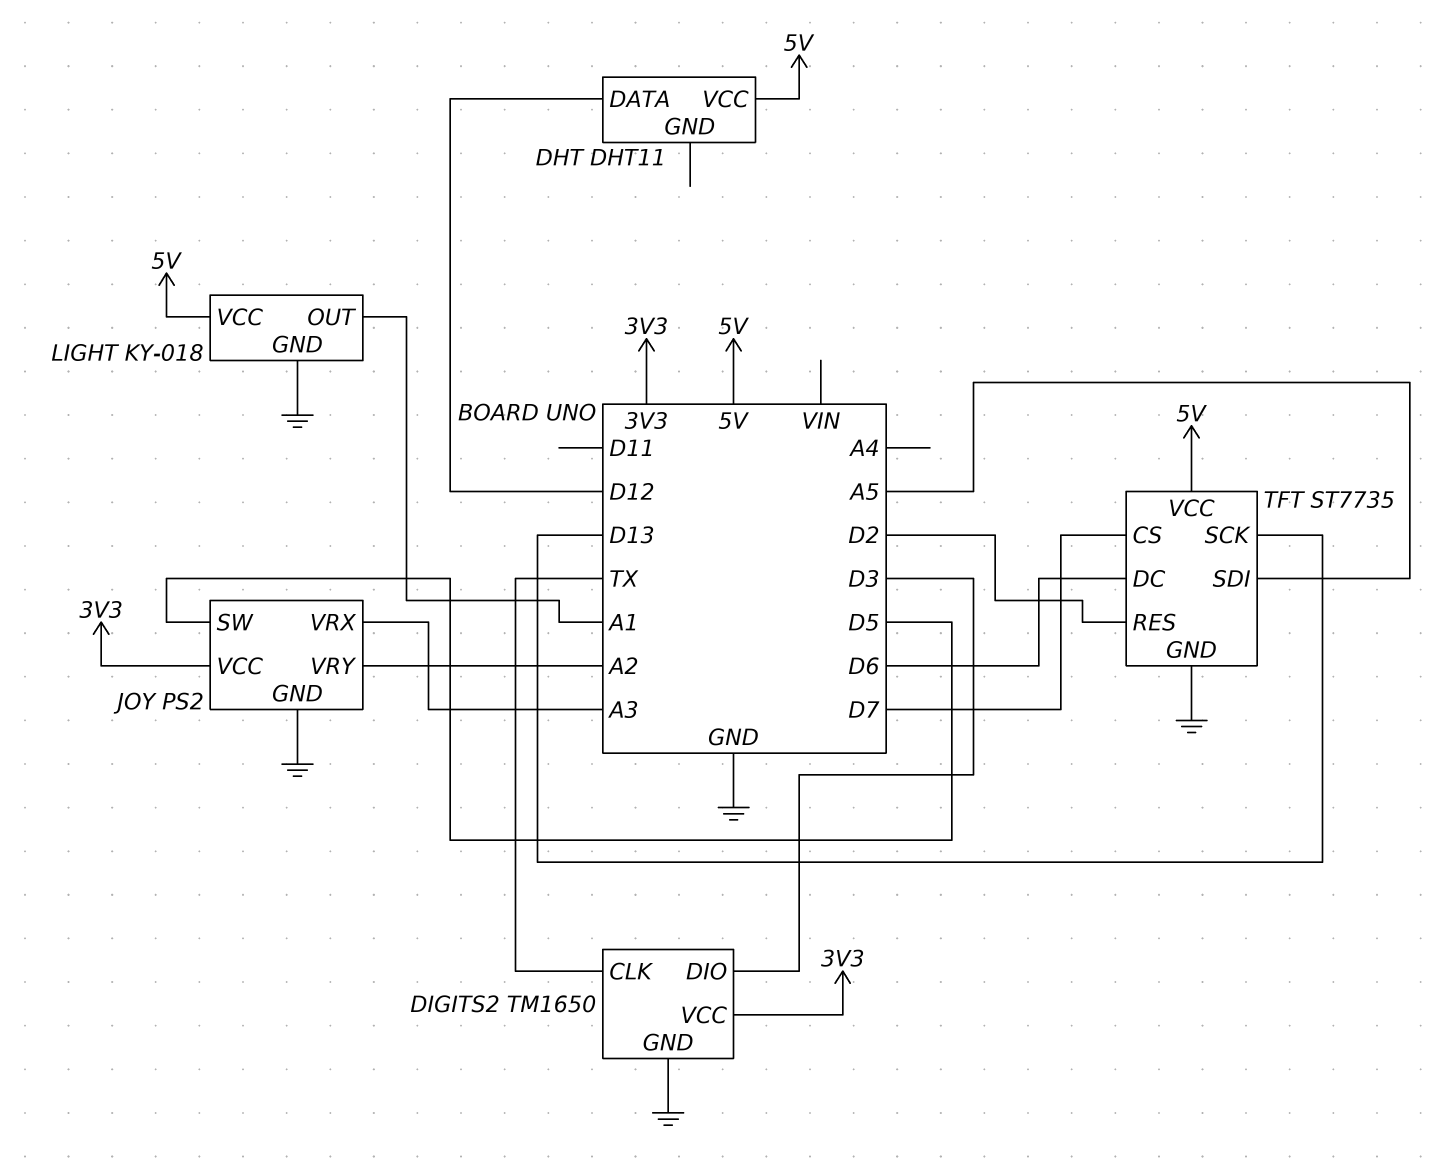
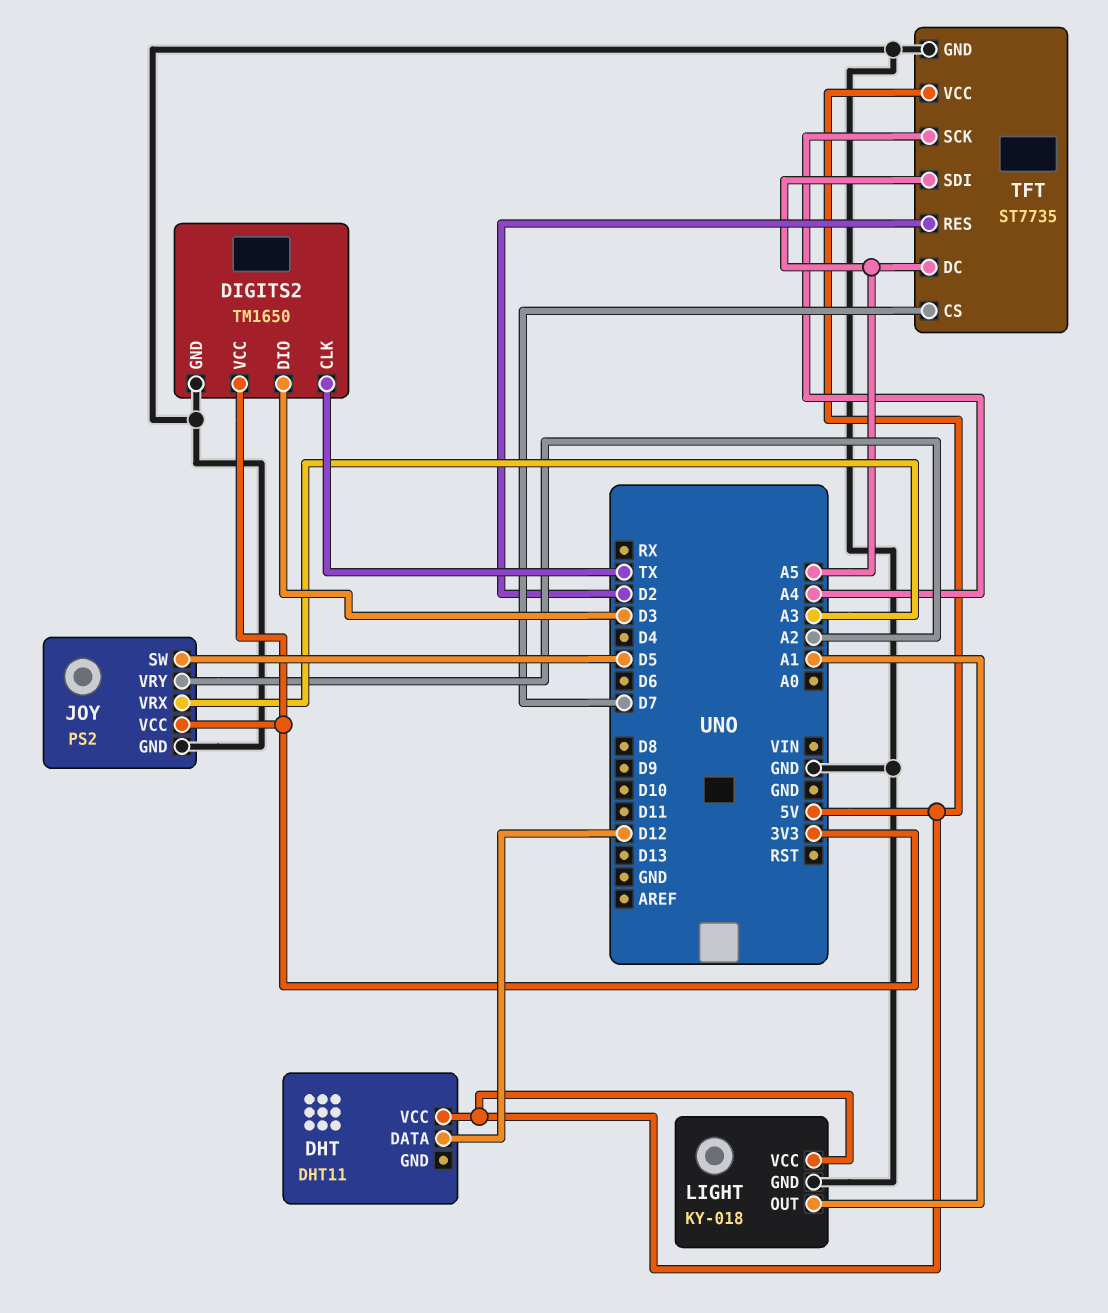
TFT pin DC: D6 -> A5
TFT pin SCK: D13 -> A4

